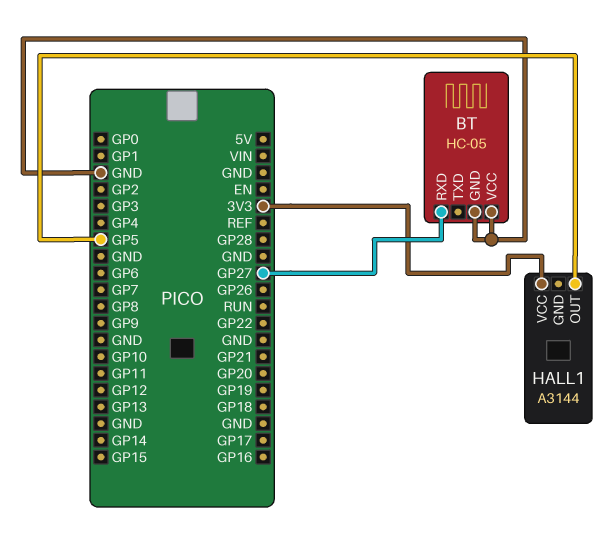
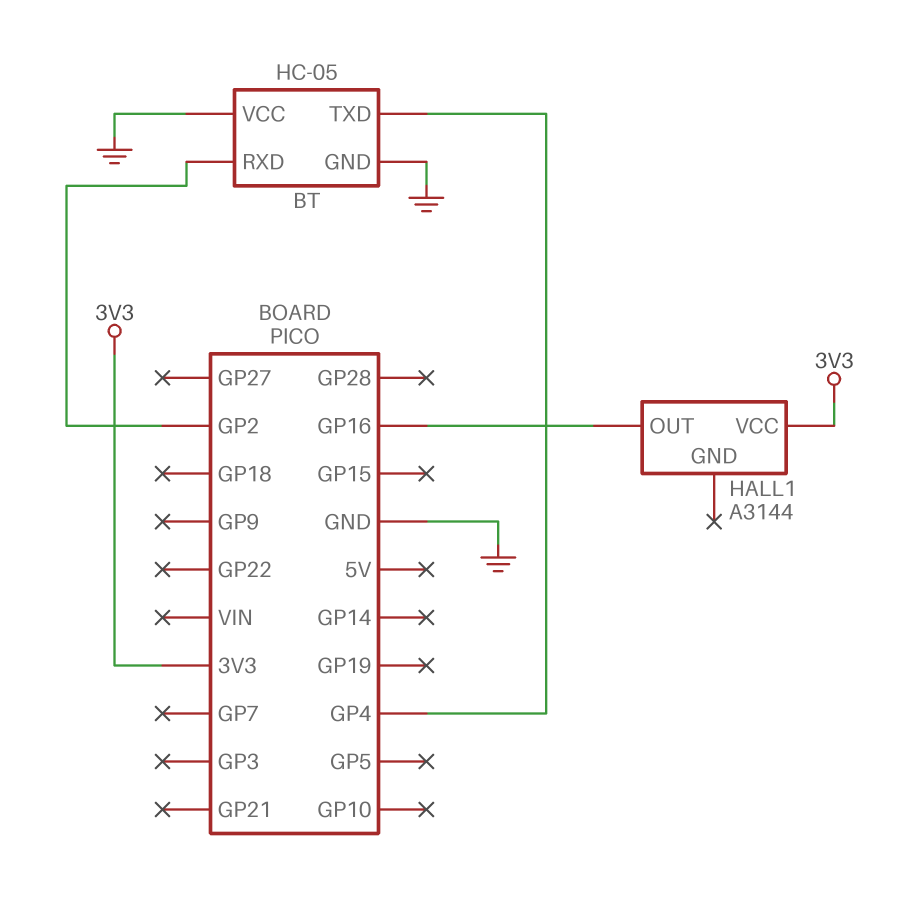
BT pin RXD: GP27 -> GP2
BT pin TXD: none -> GP4
HALL1 pin OUT: GP5 -> GP16

